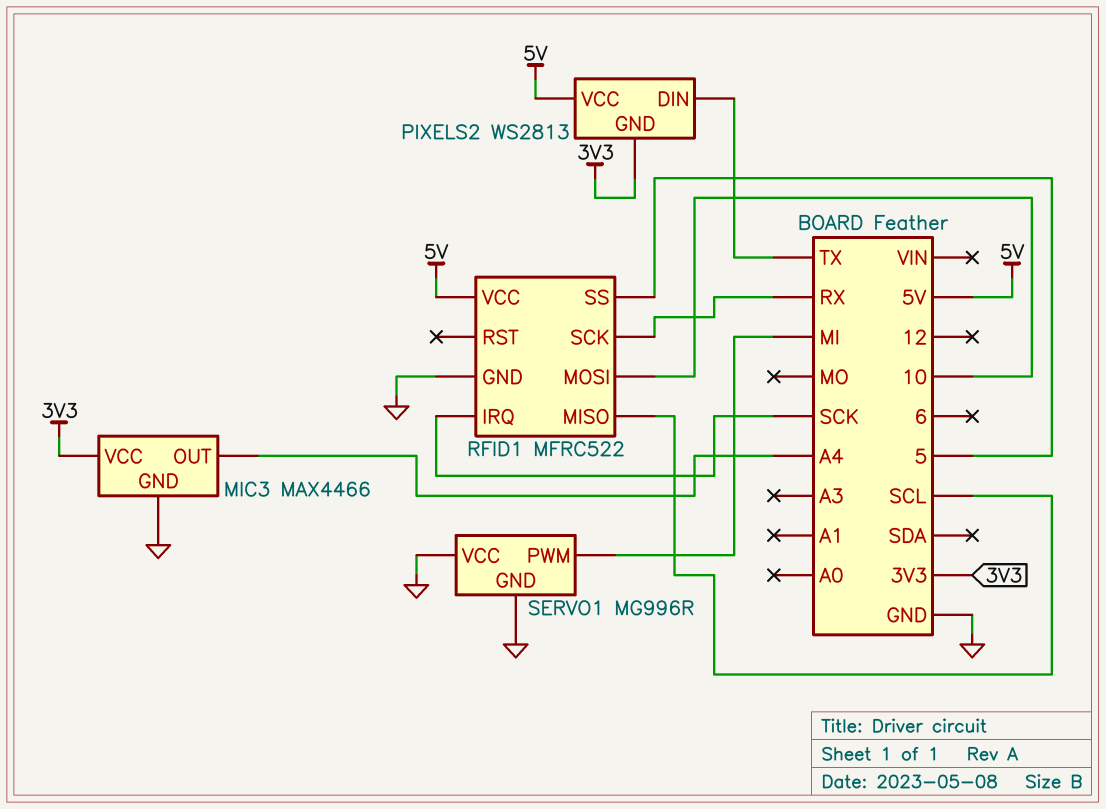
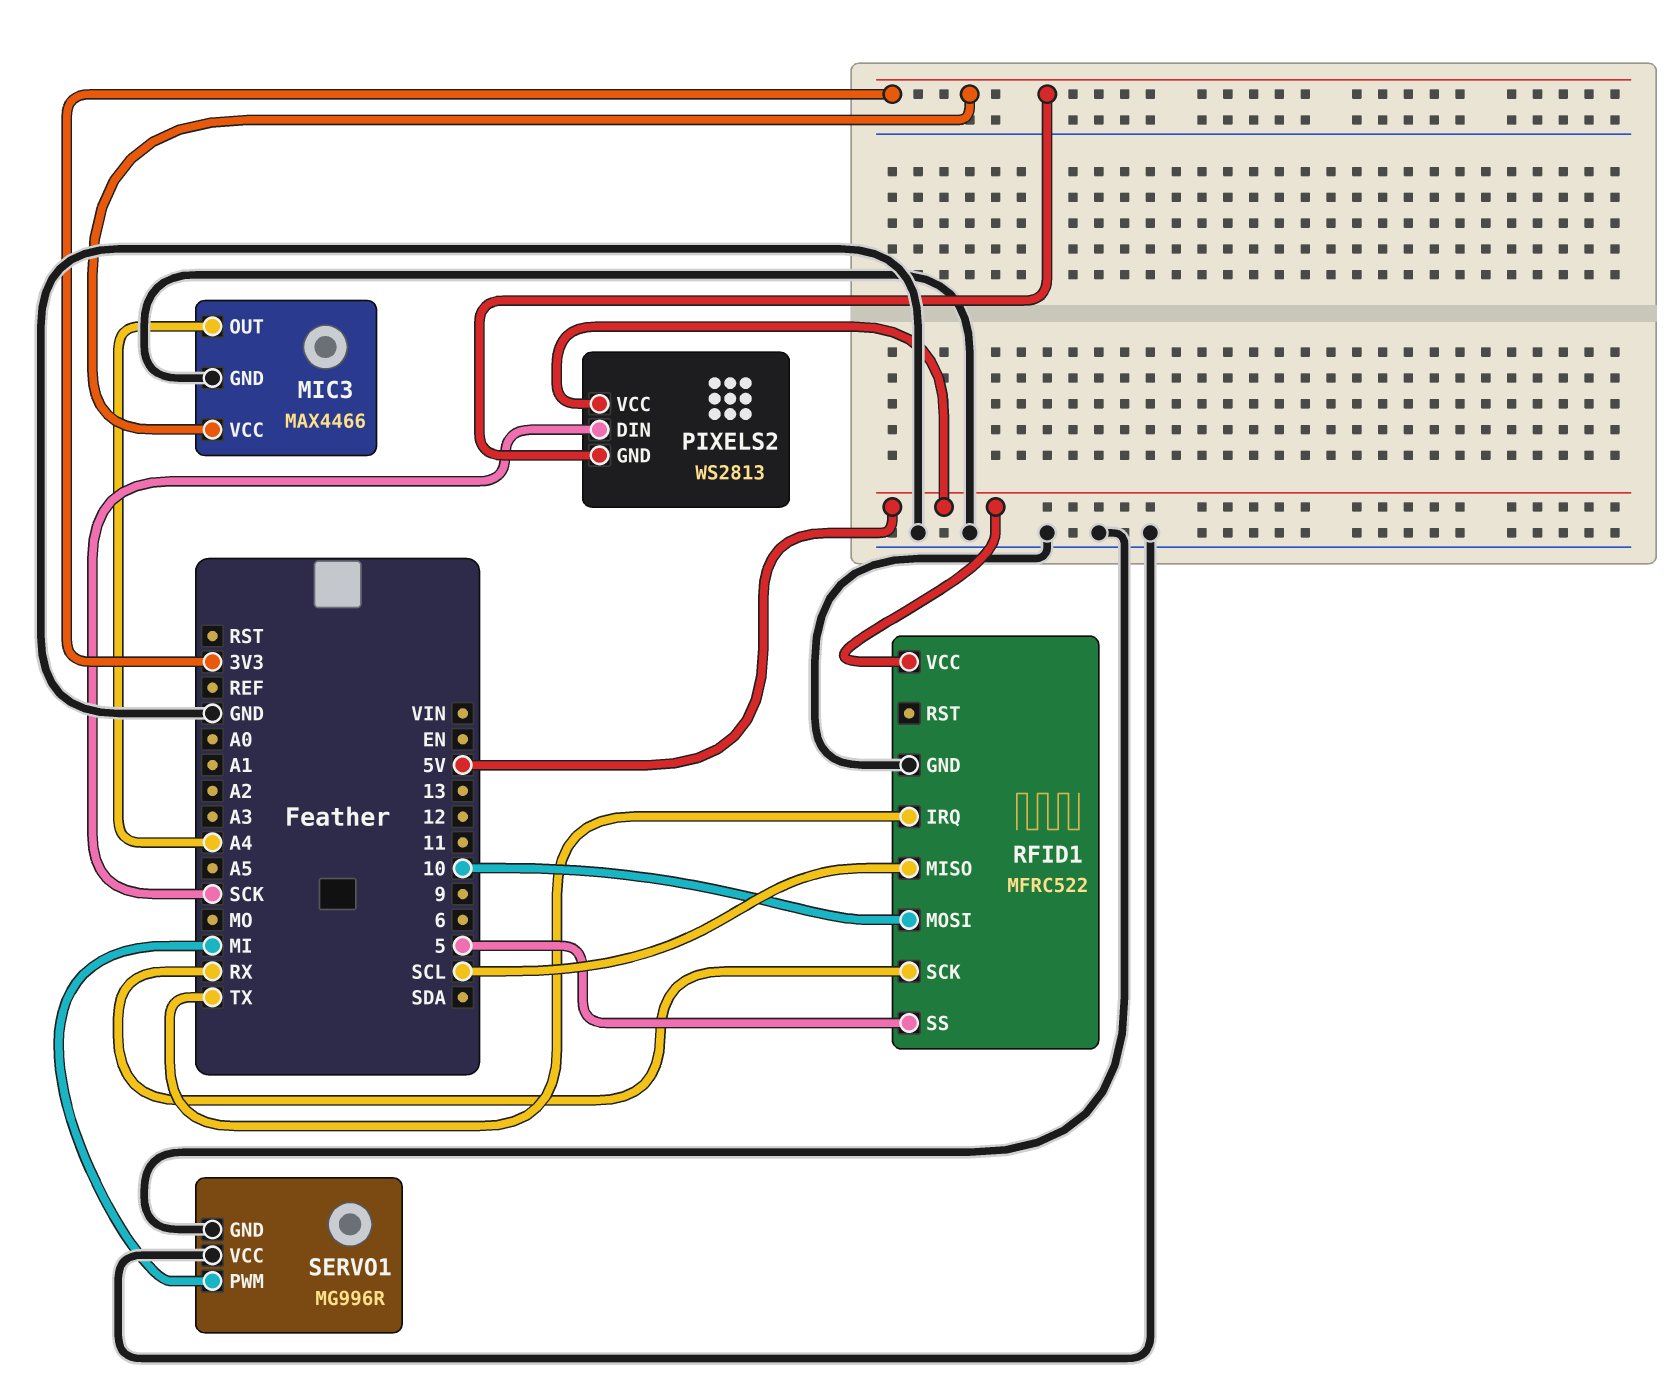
PIXELS2 pin DIN: TX -> SCK
RFID1 pin IRQ: SCK -> TX

